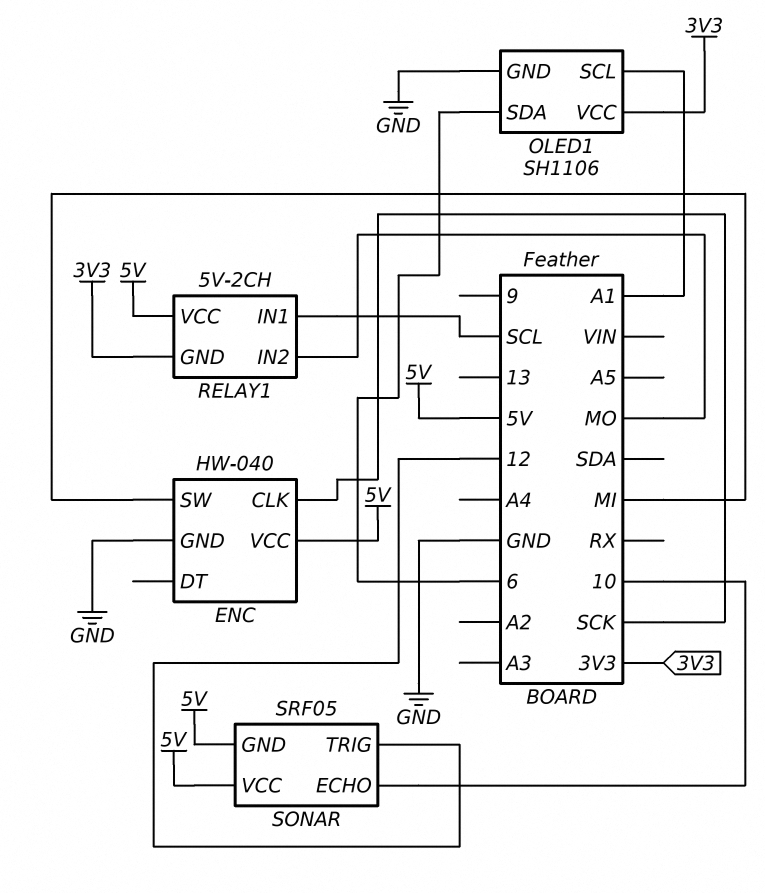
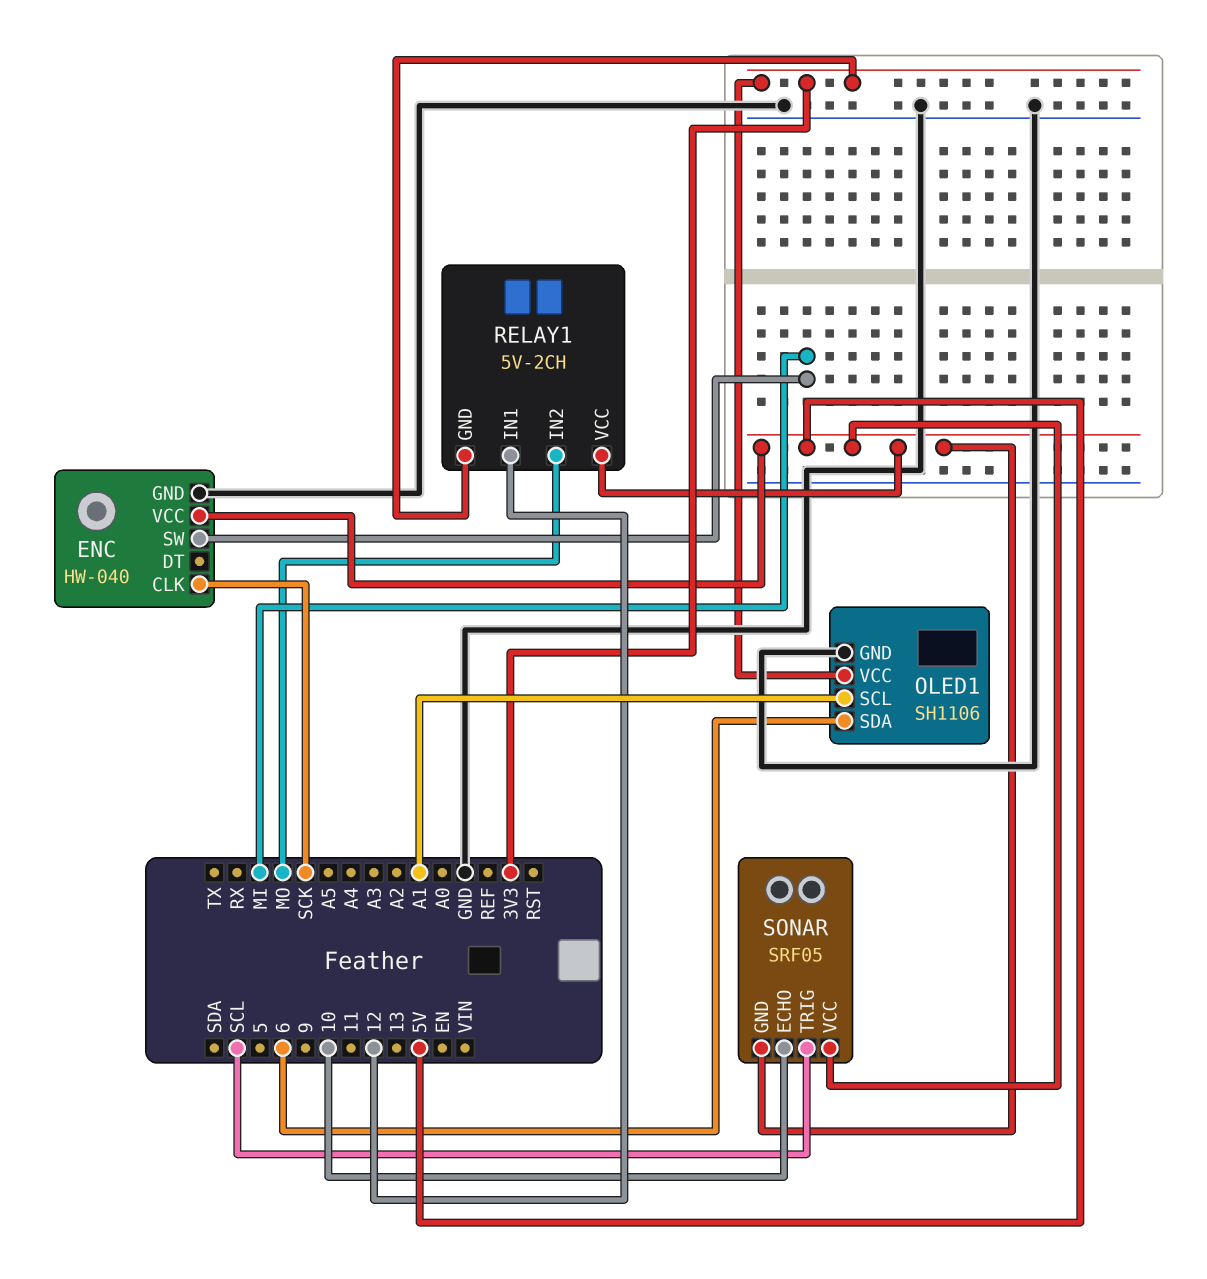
RELAY1 pin IN1: SCL -> 12
SONAR pin TRIG: 12 -> SCL

